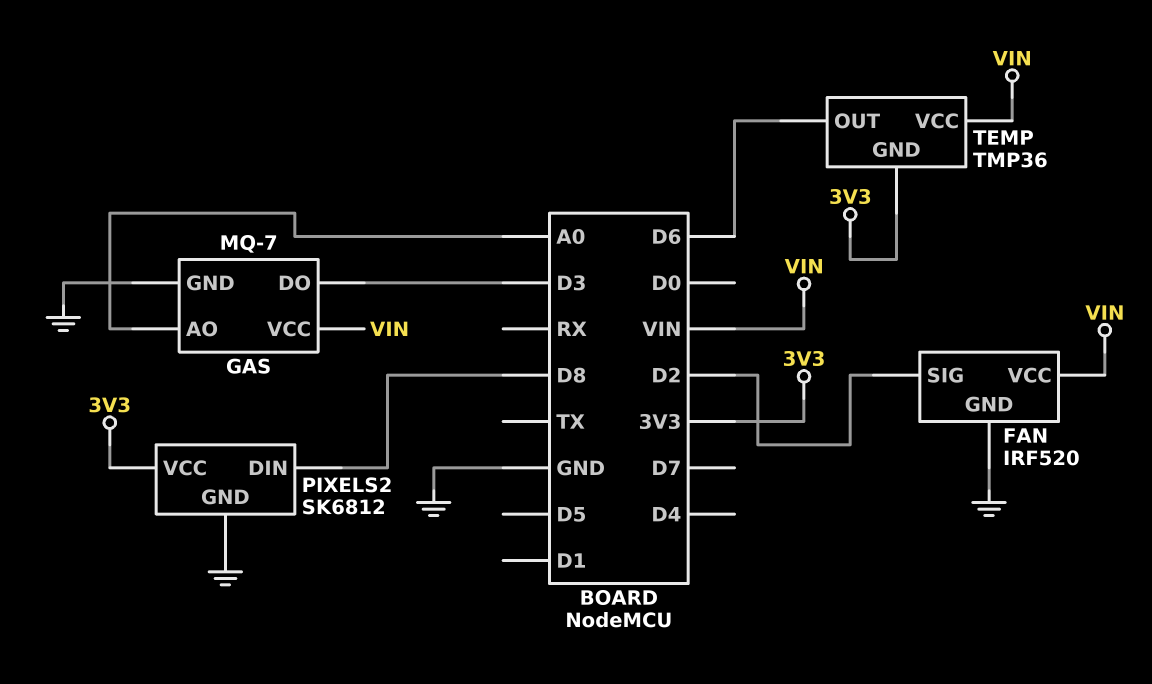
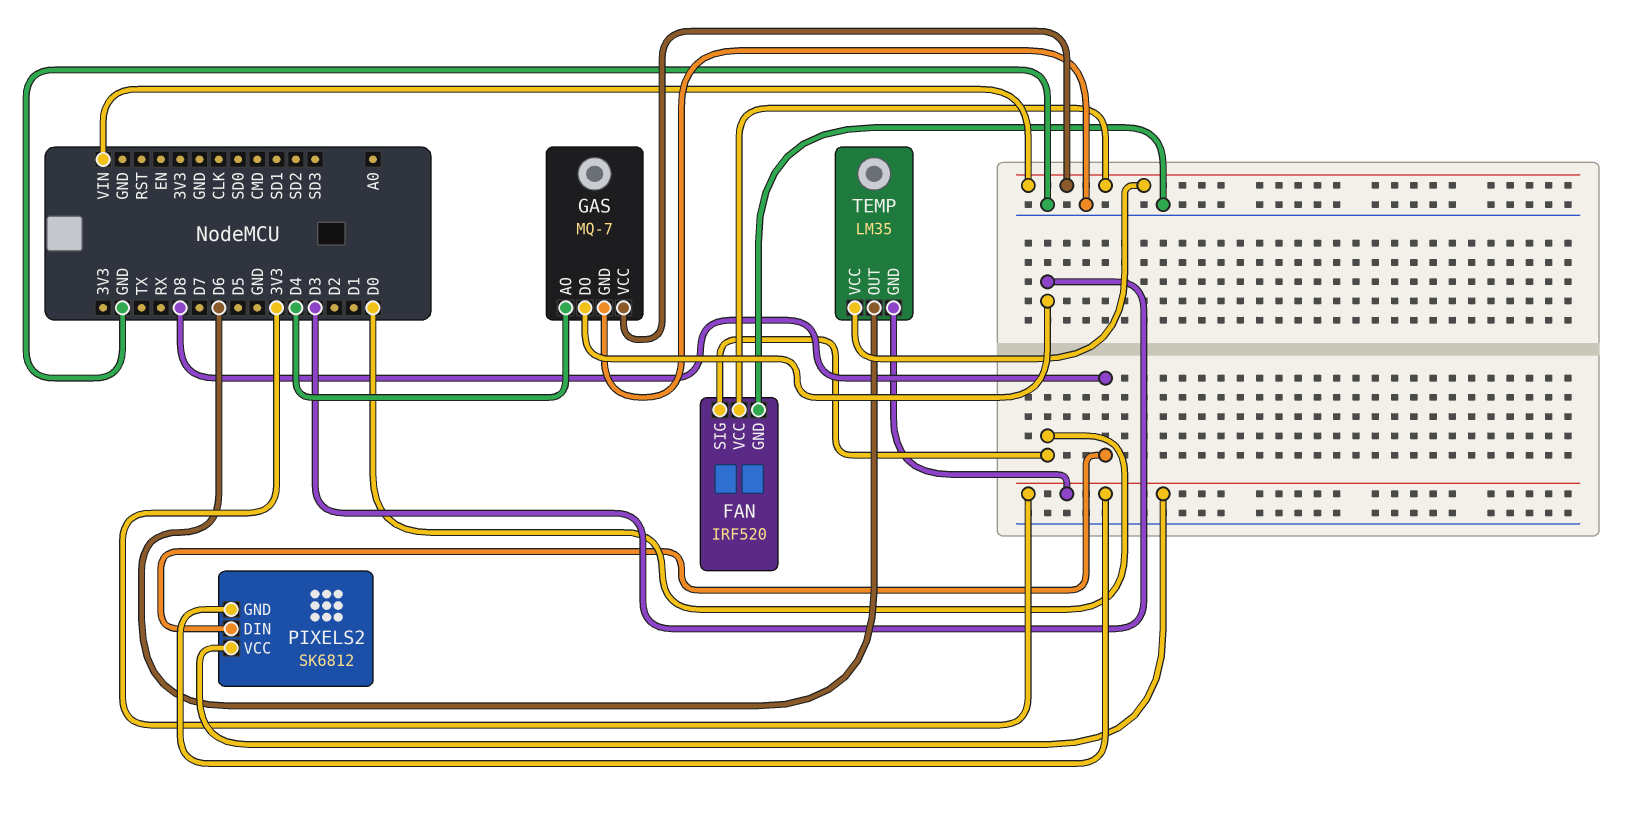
FAN pin SIG: D2 -> D0
GAS pin AO: A0 -> D4
PIXELS2 pin GND: GND -> 3V3
TEMP: TMP36 -> LM35

